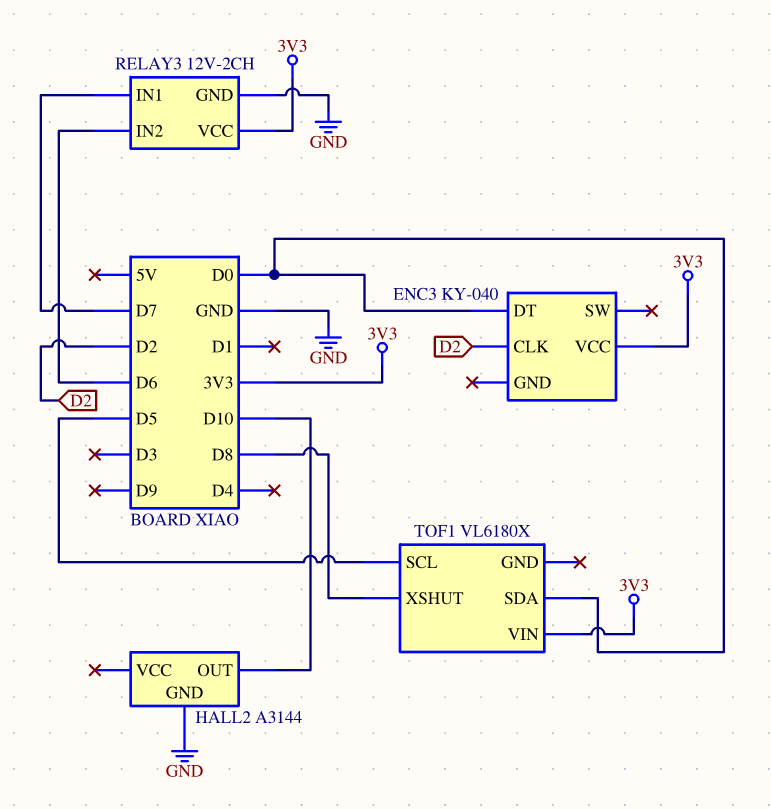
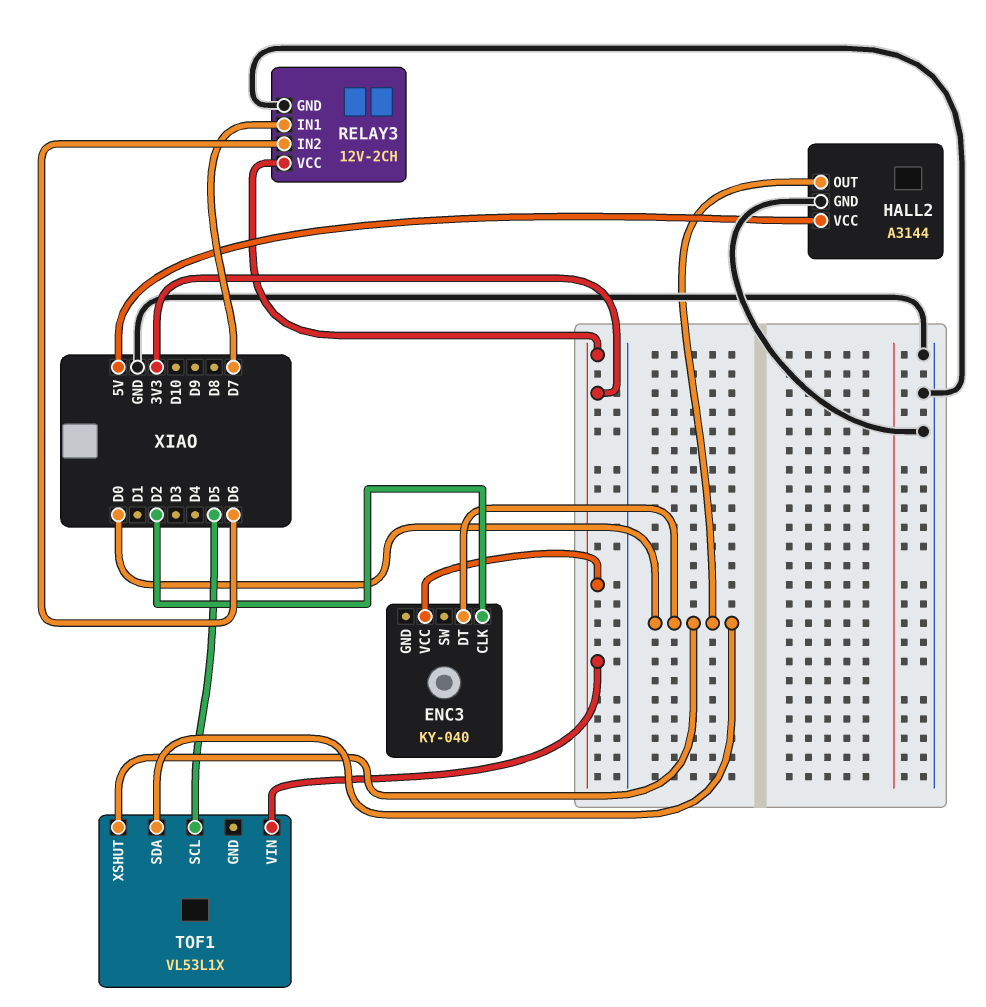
HALL2 pin OUT: D10 -> D0
HALL2 pin VCC: none -> 5V
TOF1: VL6180X -> VL53L1X
TOF1 pin XSHUT: D8 -> D0

